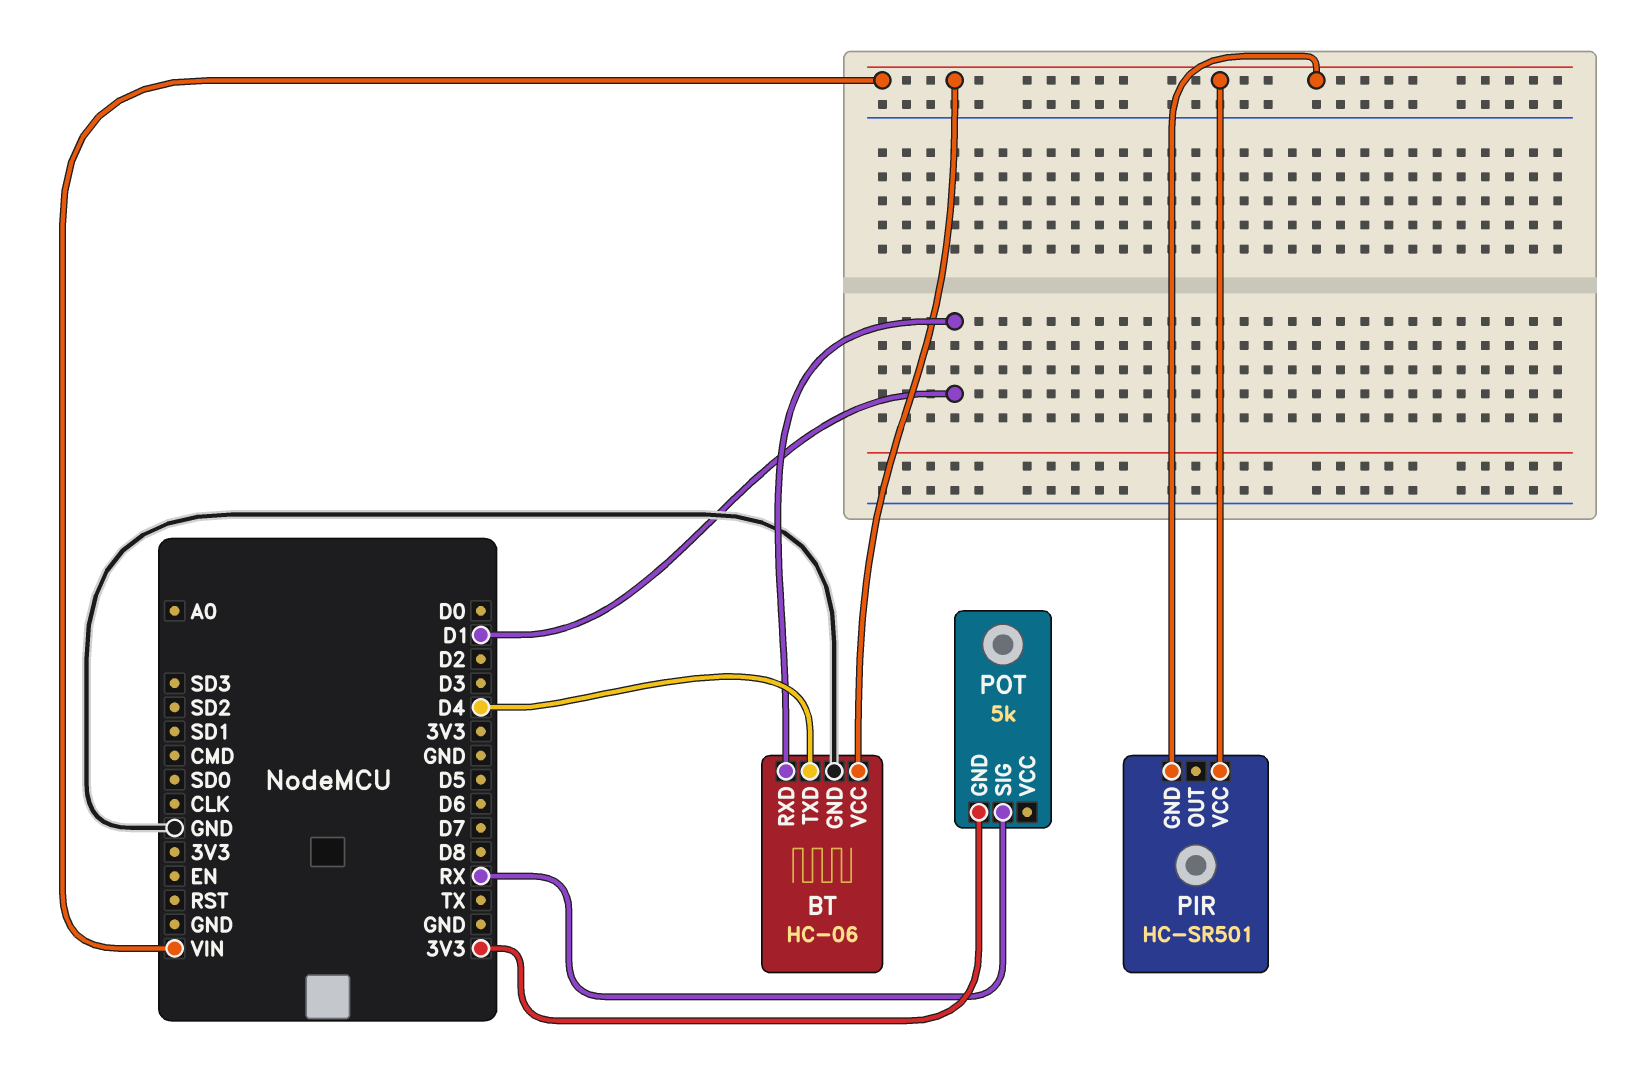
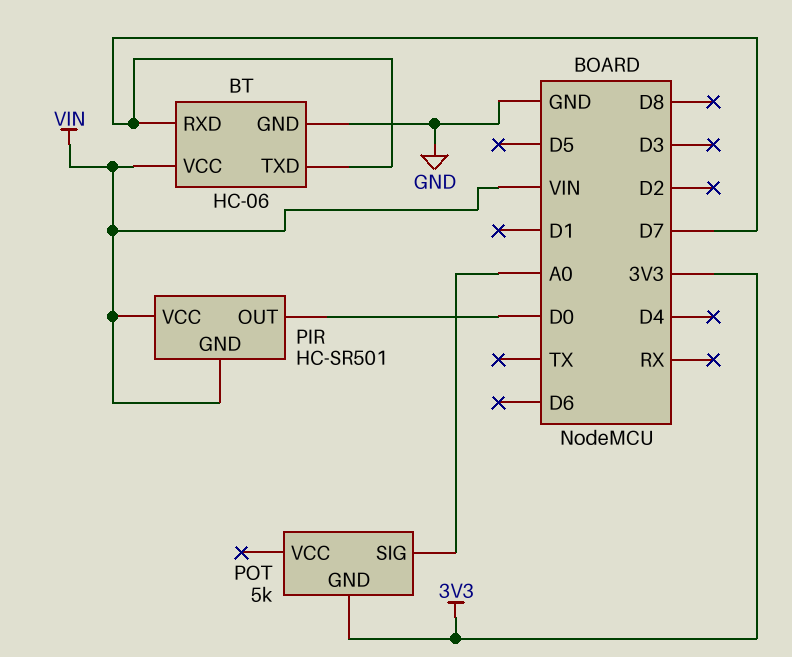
BT pin RXD: D1 -> D7
BT pin TXD: D4 -> D7
PIR pin OUT: none -> D0
POT pin SIG: RX -> A0

